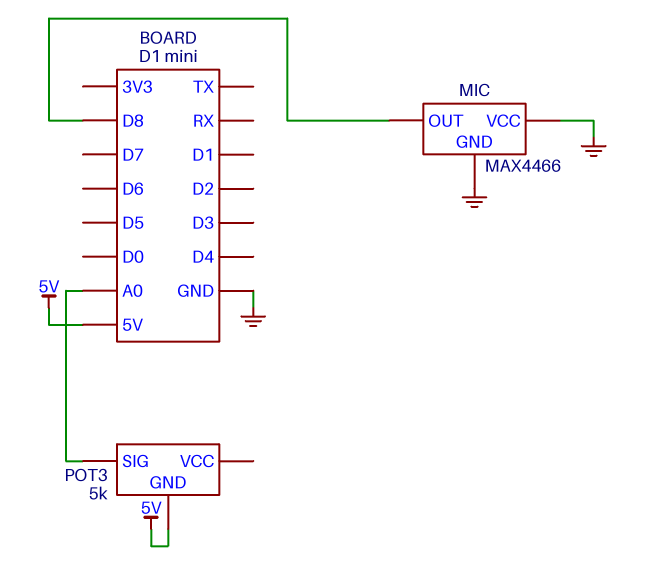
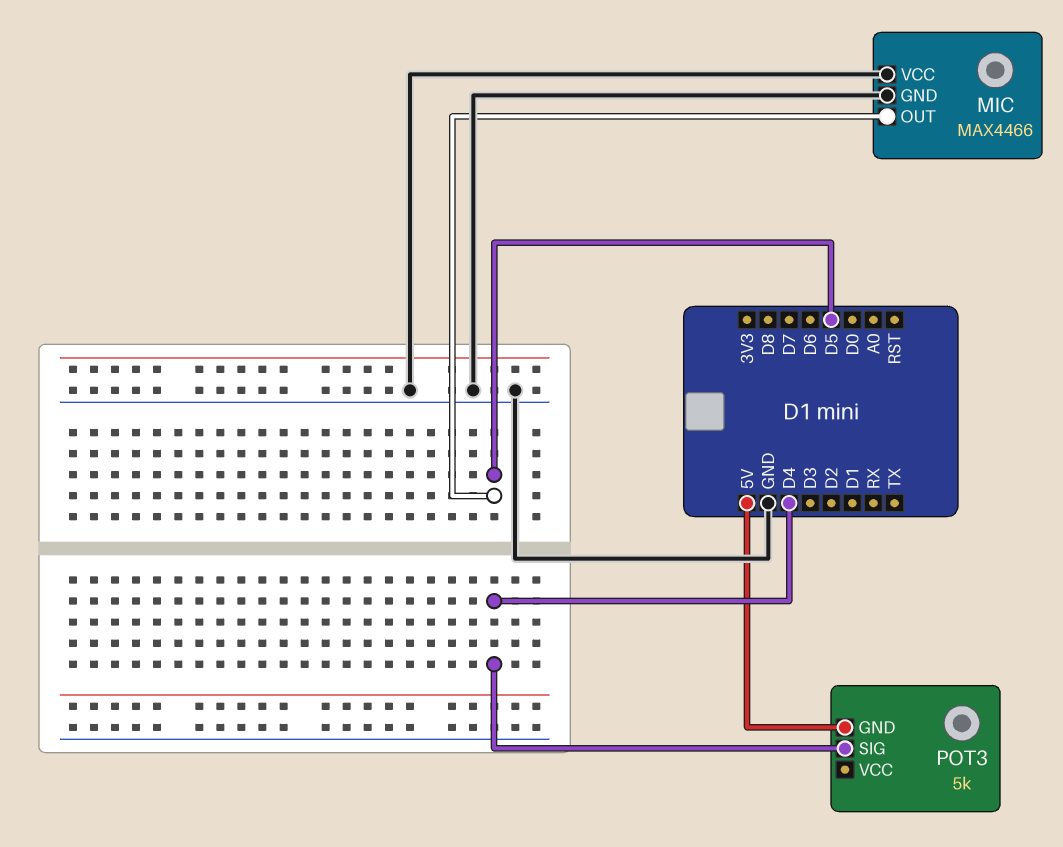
MIC pin OUT: D8 -> D5
POT3 pin SIG: A0 -> D4

